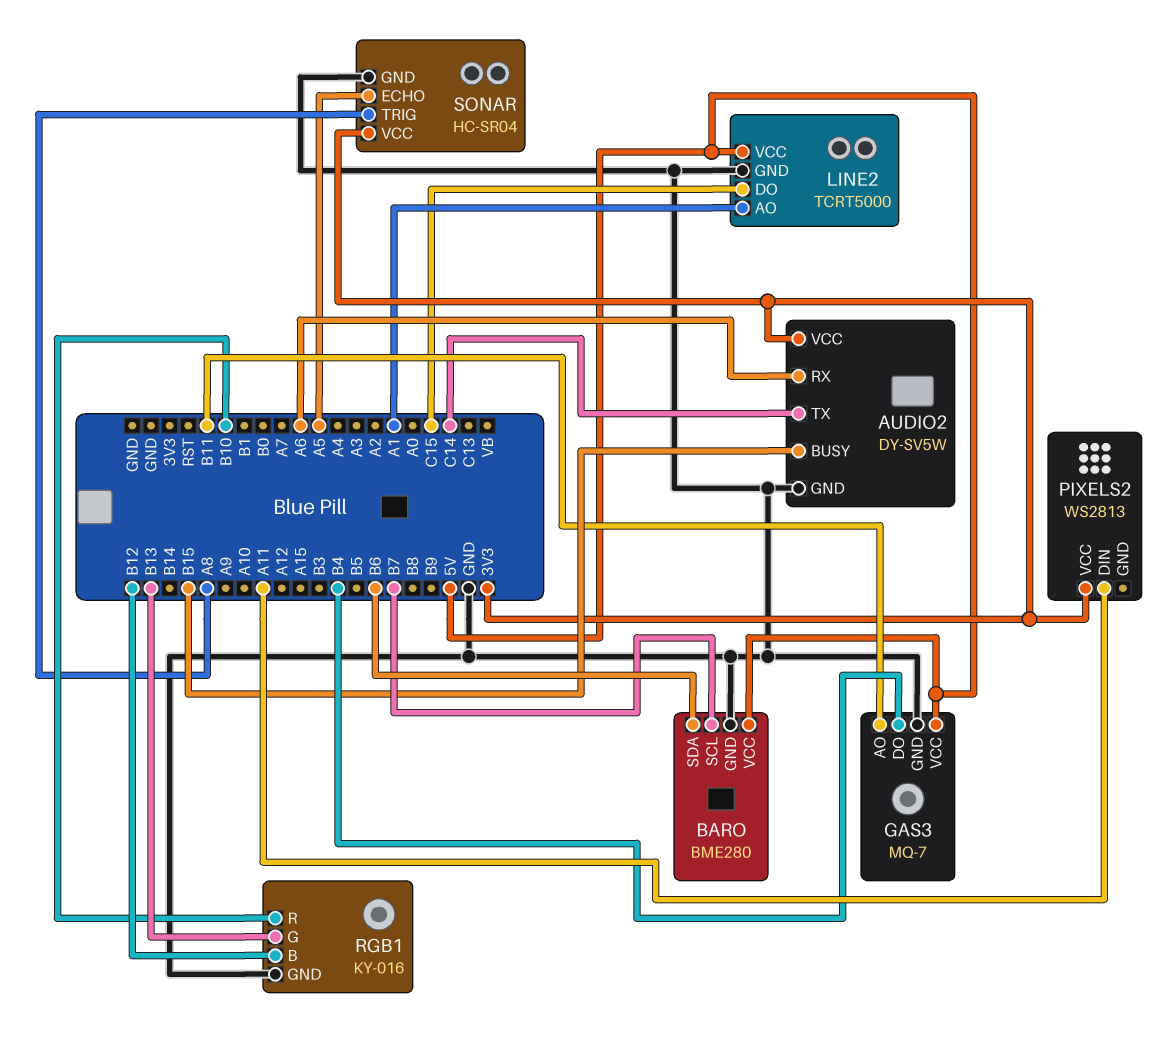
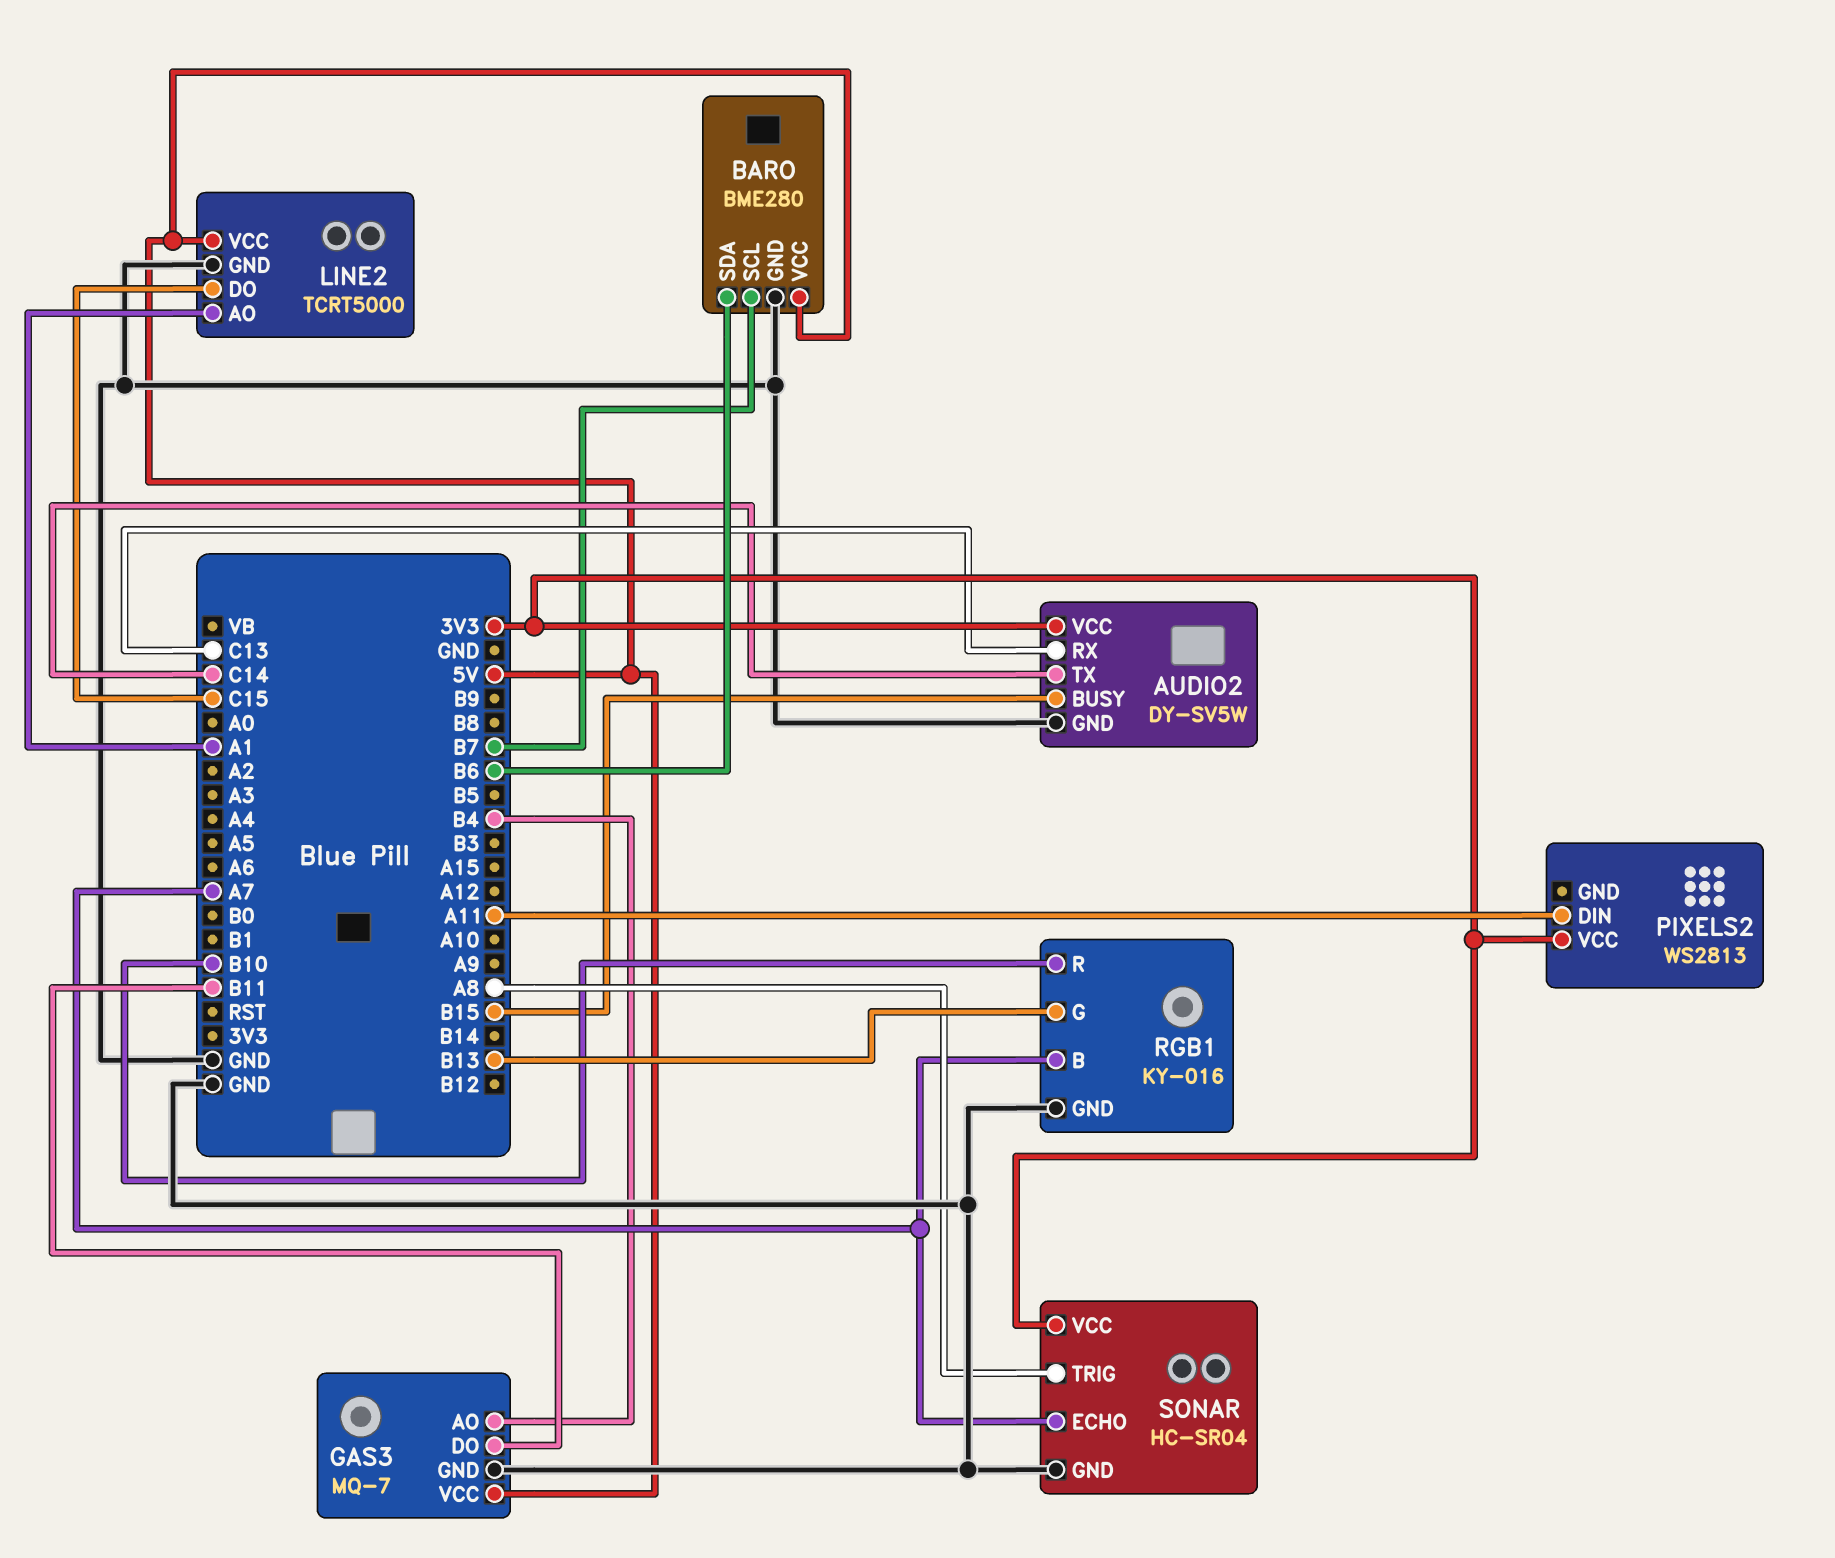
AUDIO2 pin RX: A6 -> C13
GAS3 pin AO: B11 -> B4
GAS3 pin DO: B4 -> B11
RGB1 pin B: B12 -> A7
SONAR pin ECHO: A5 -> A7

